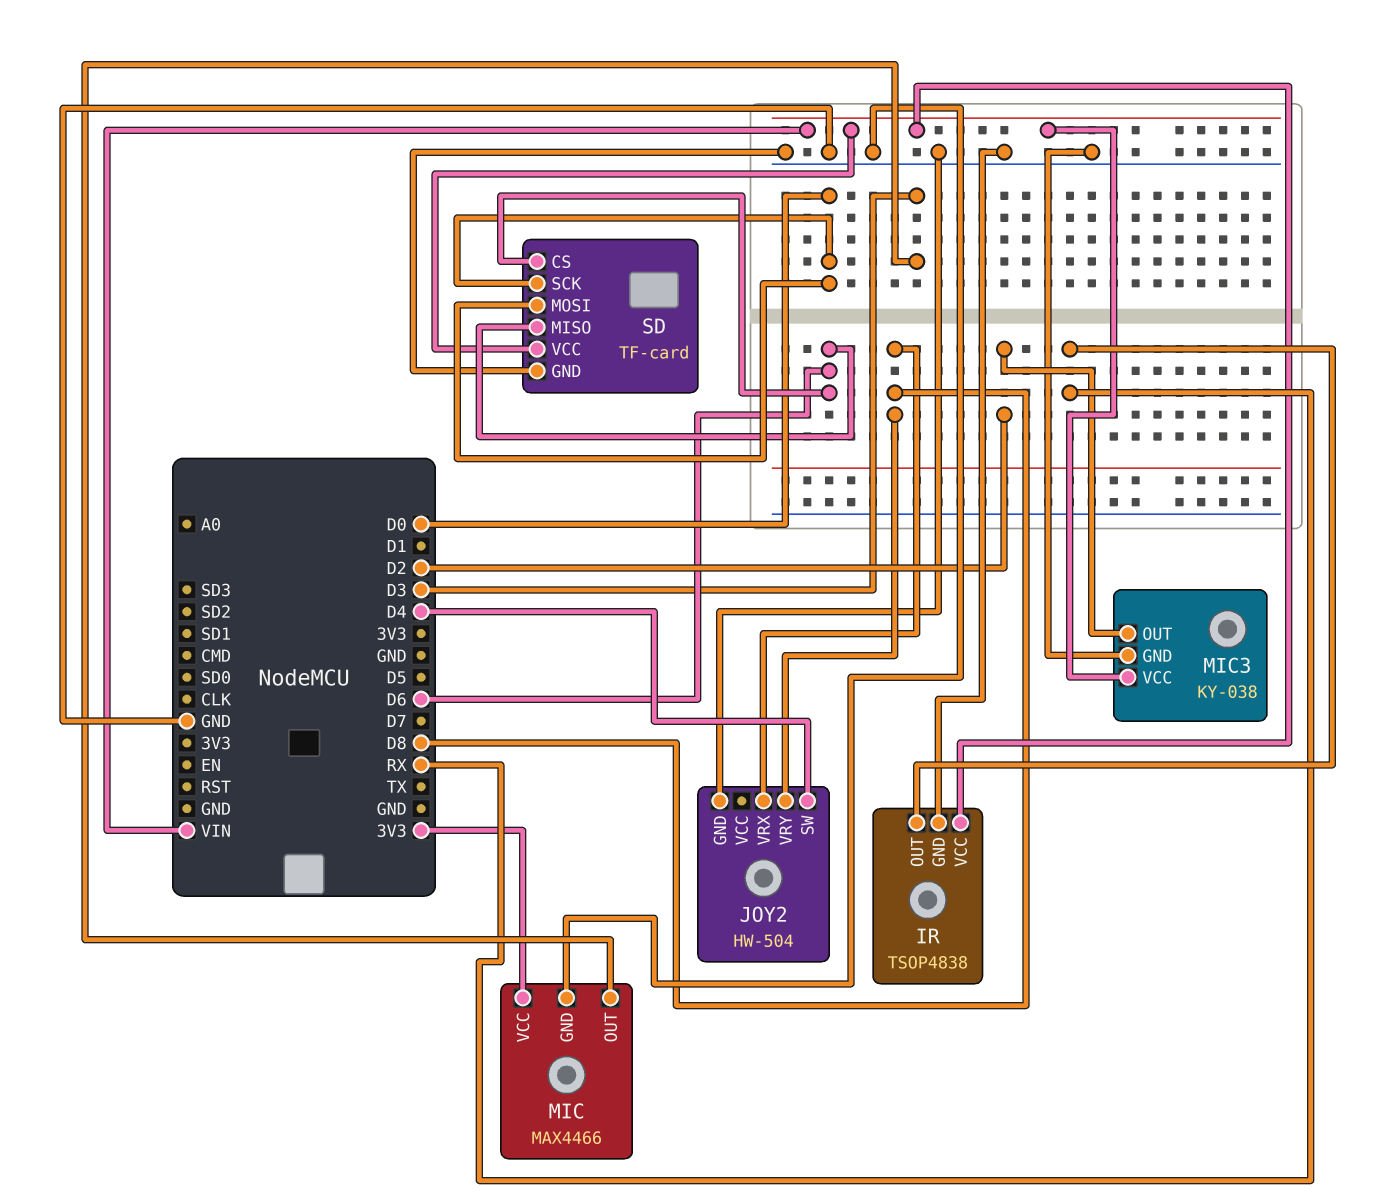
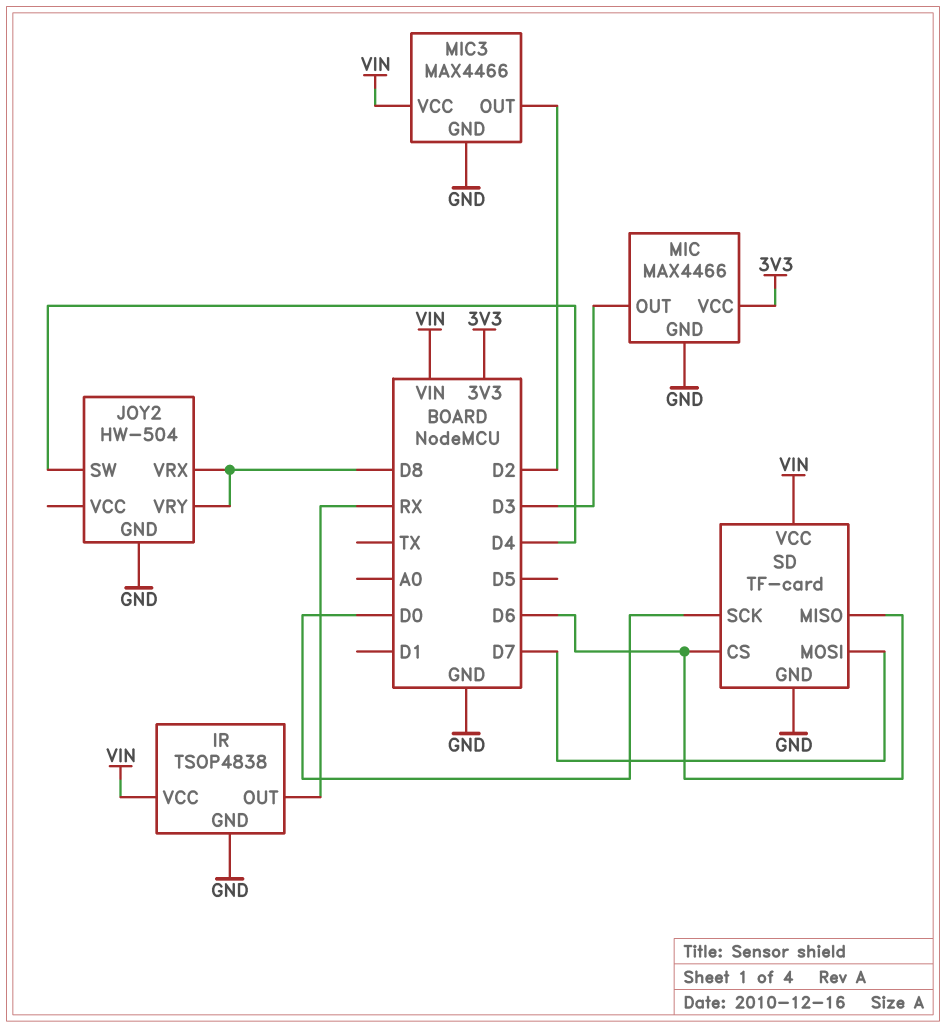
MIC3: KY-038 -> MAX4466
SD pin MOSI: D0 -> D7

